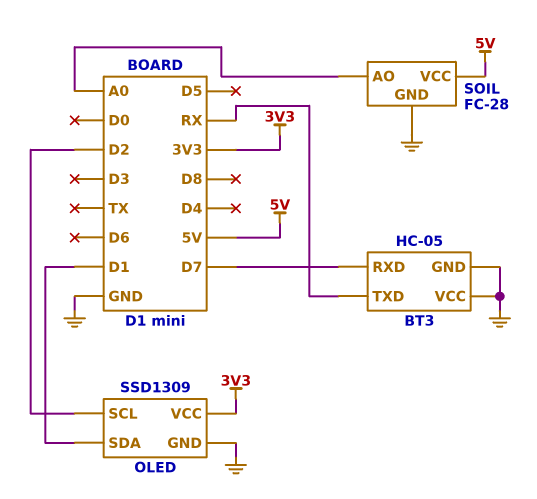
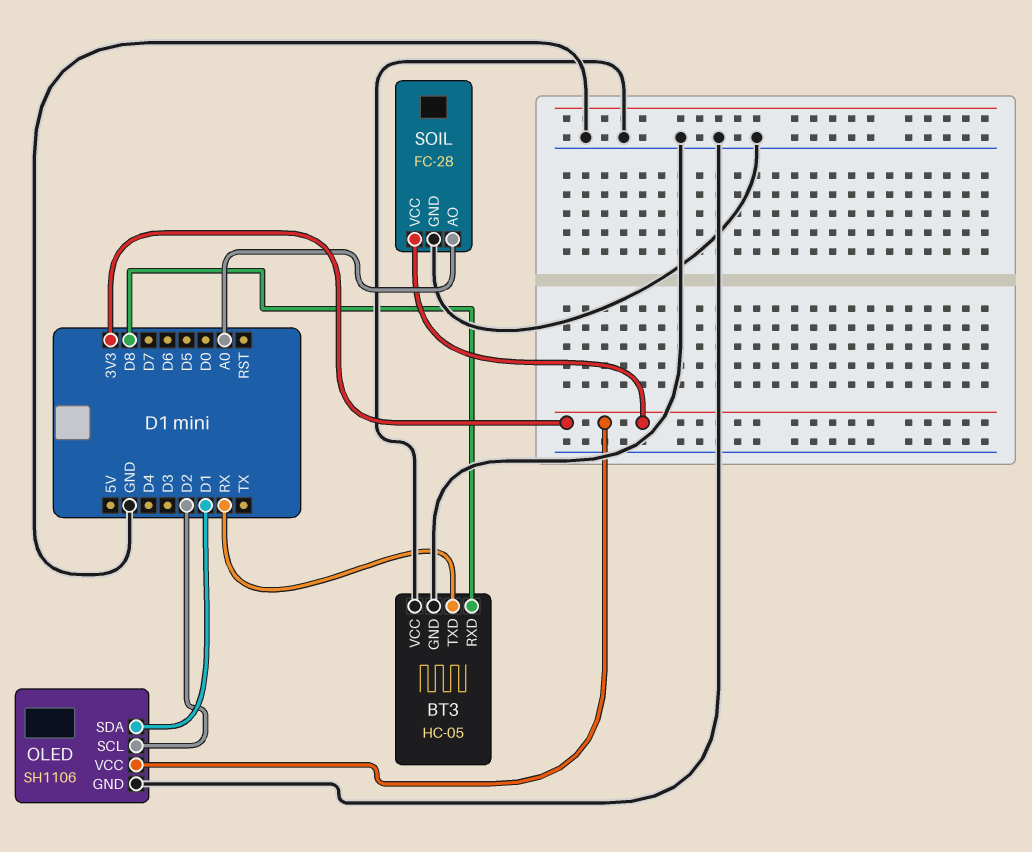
BT3 pin RXD: D7 -> D8
OLED: SSD1309 -> SH1106
SOIL pin VCC: 5V -> 3V3

